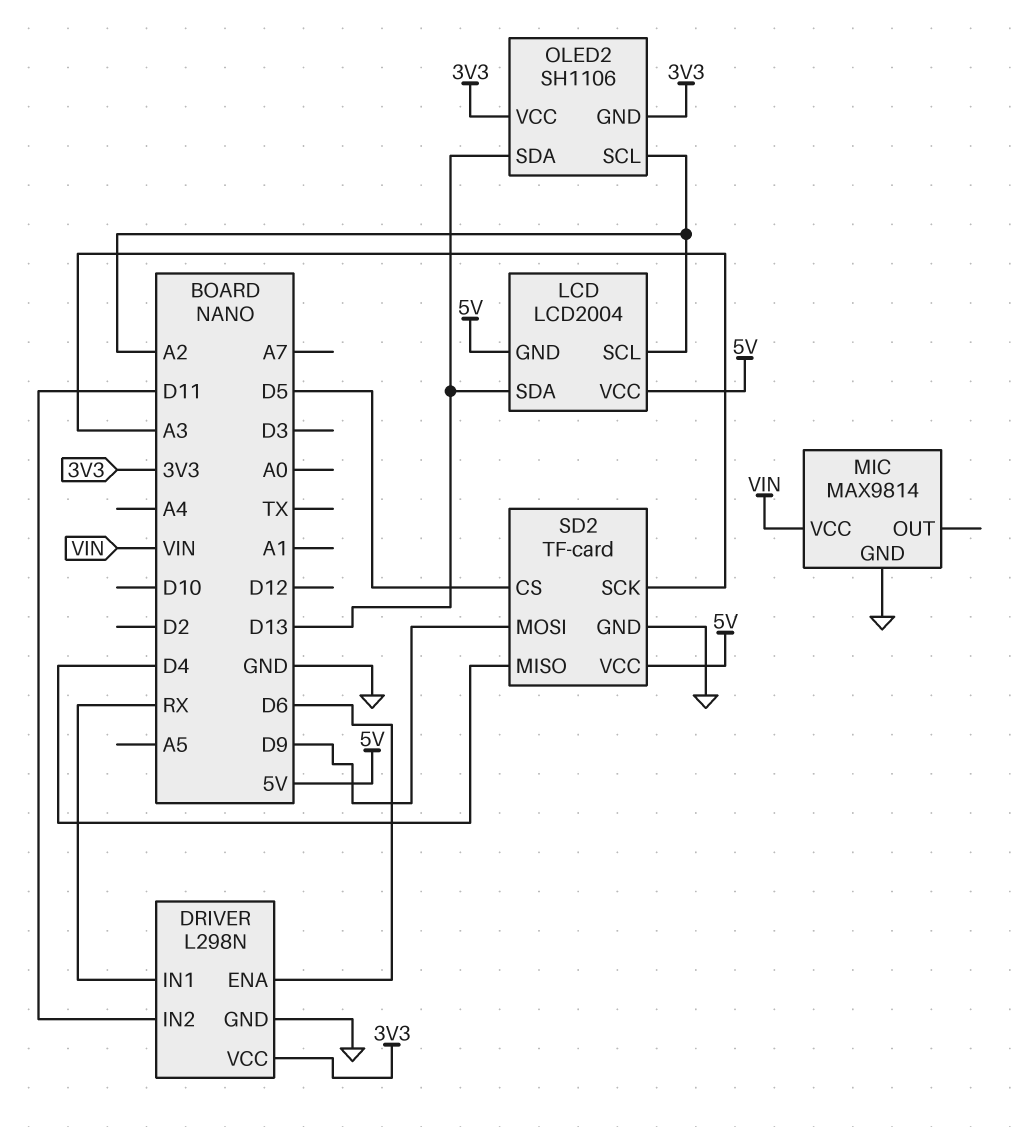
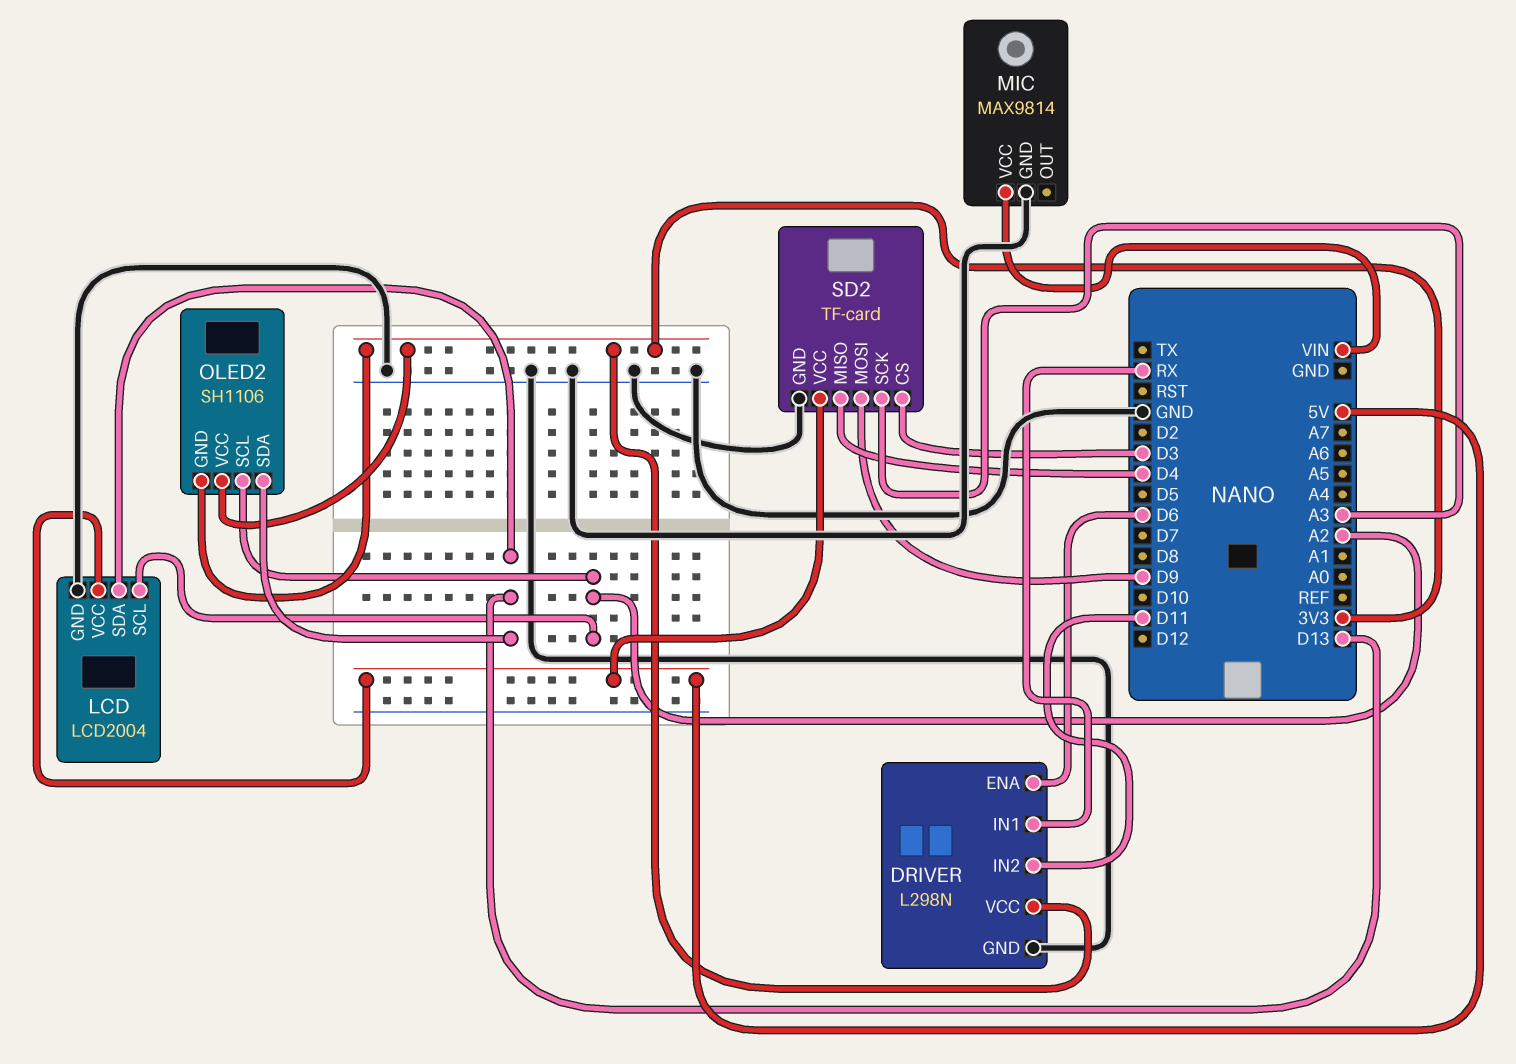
LCD pin GND: 5V -> GND
SD2 pin CS: D5 -> D3

